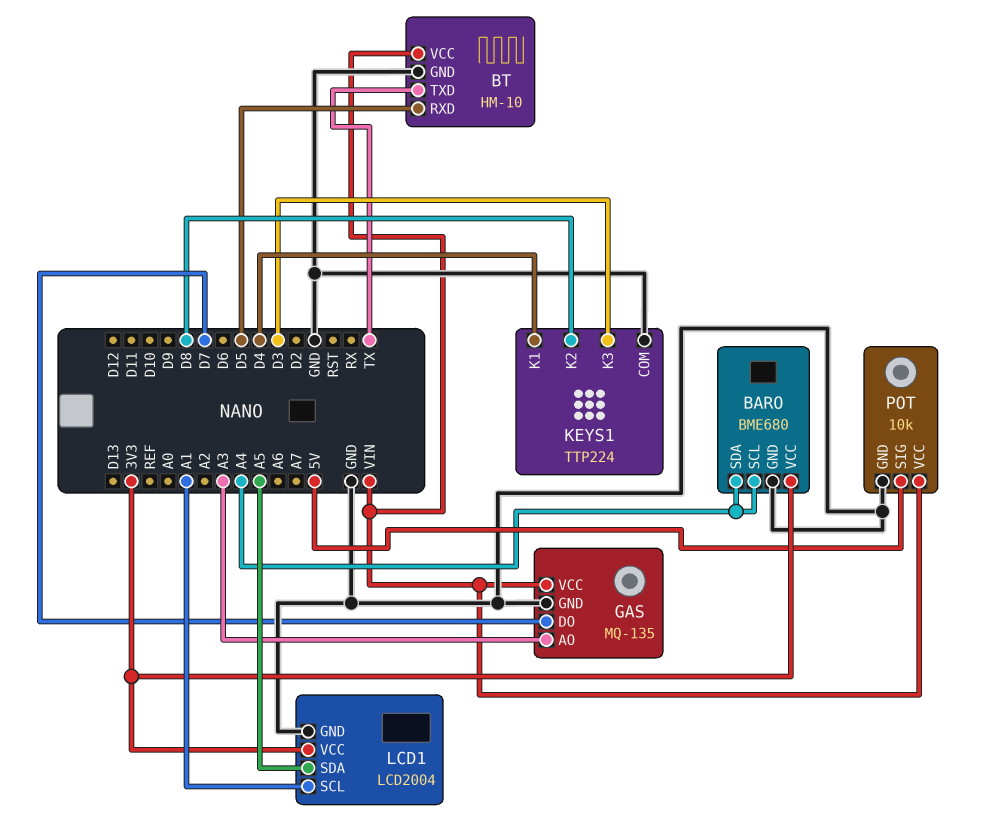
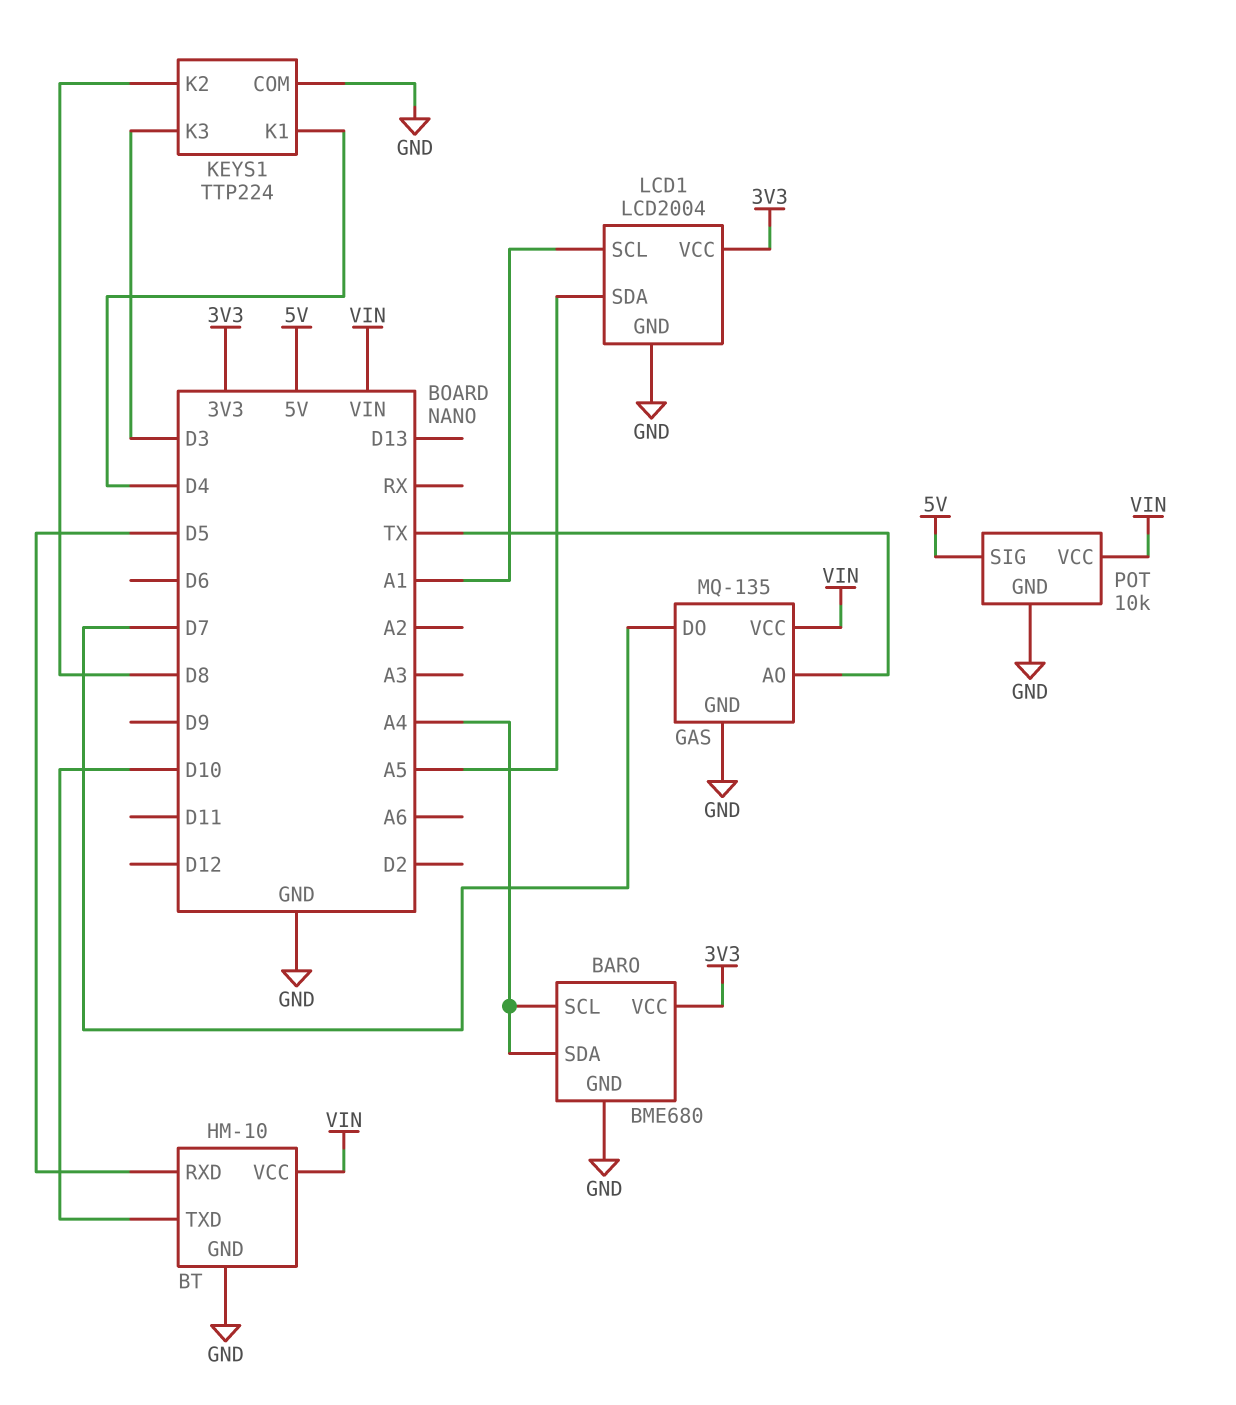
BT pin TXD: TX -> D10
GAS pin AO: A3 -> TX

